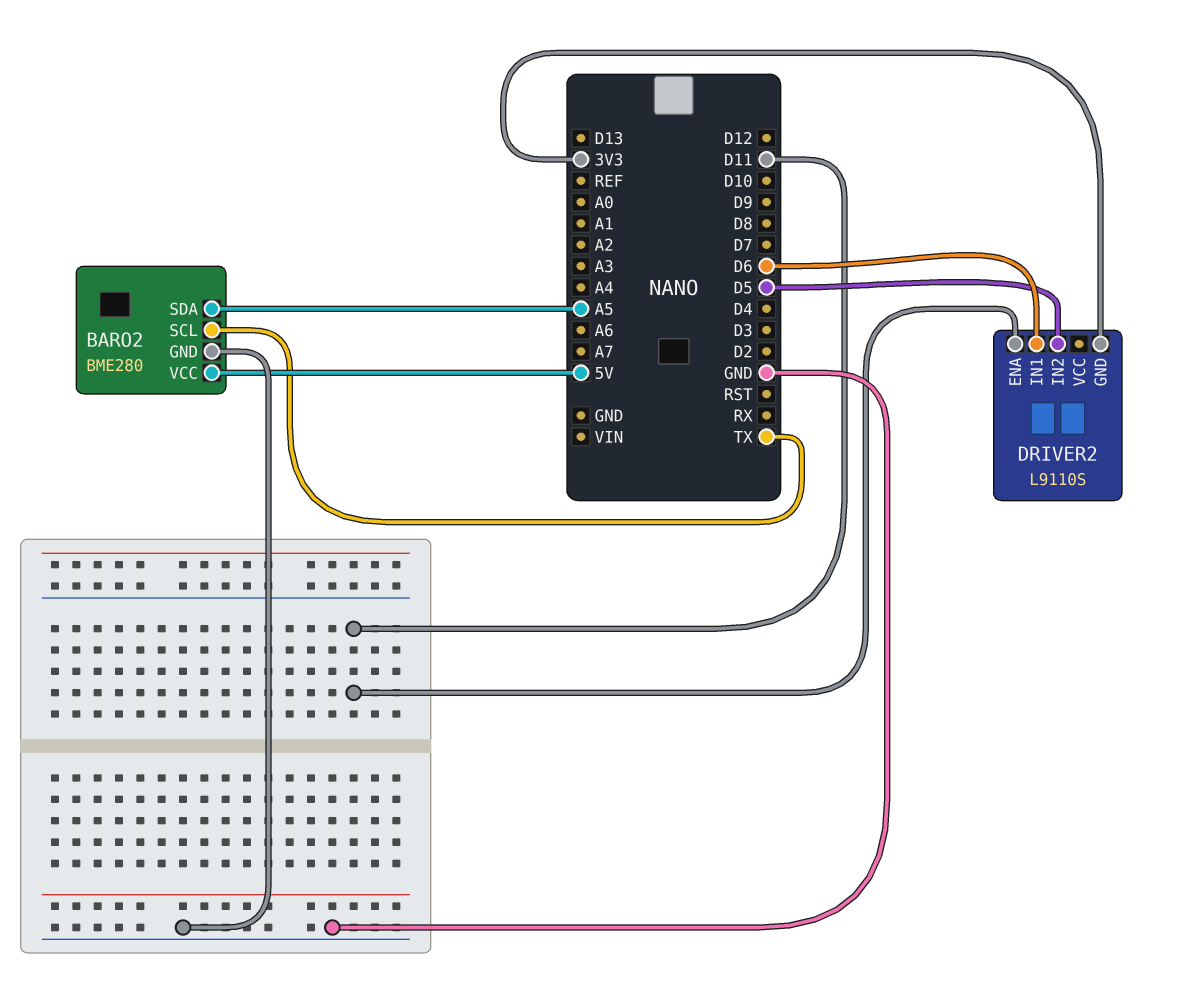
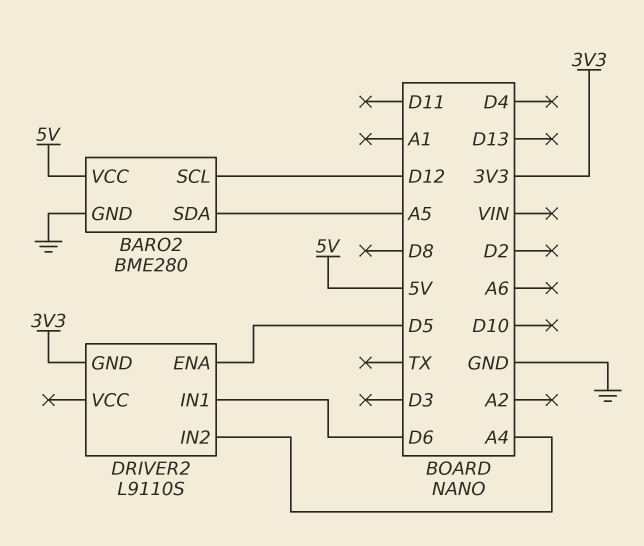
BARO2 pin SCL: TX -> D12
DRIVER2 pin ENA: D11 -> D5
DRIVER2 pin IN2: D5 -> A4

